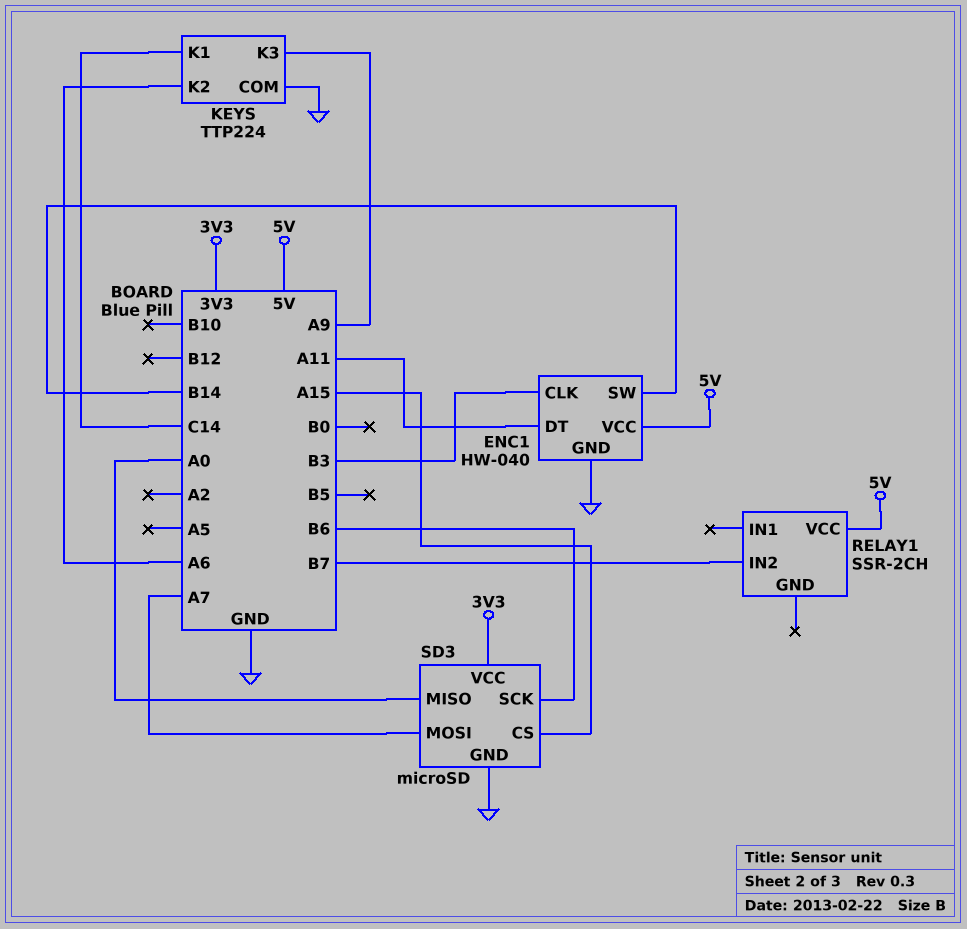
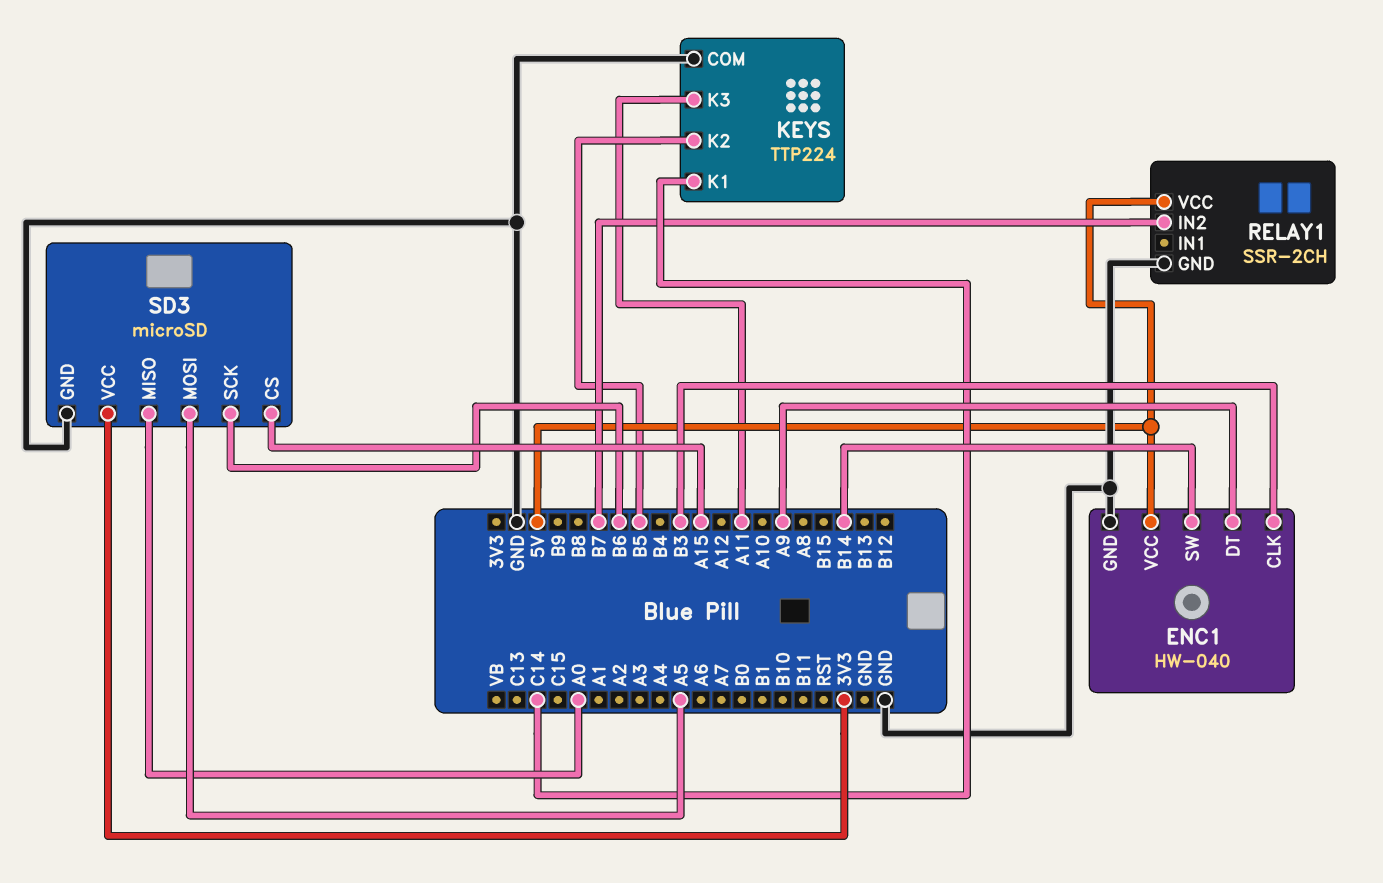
ENC1 pin DT: A11 -> A9
KEYS pin K2: A6 -> B5
KEYS pin K3: A9 -> A11
RELAY1 pin GND: none -> GND
SD3 pin MOSI: A7 -> A5

